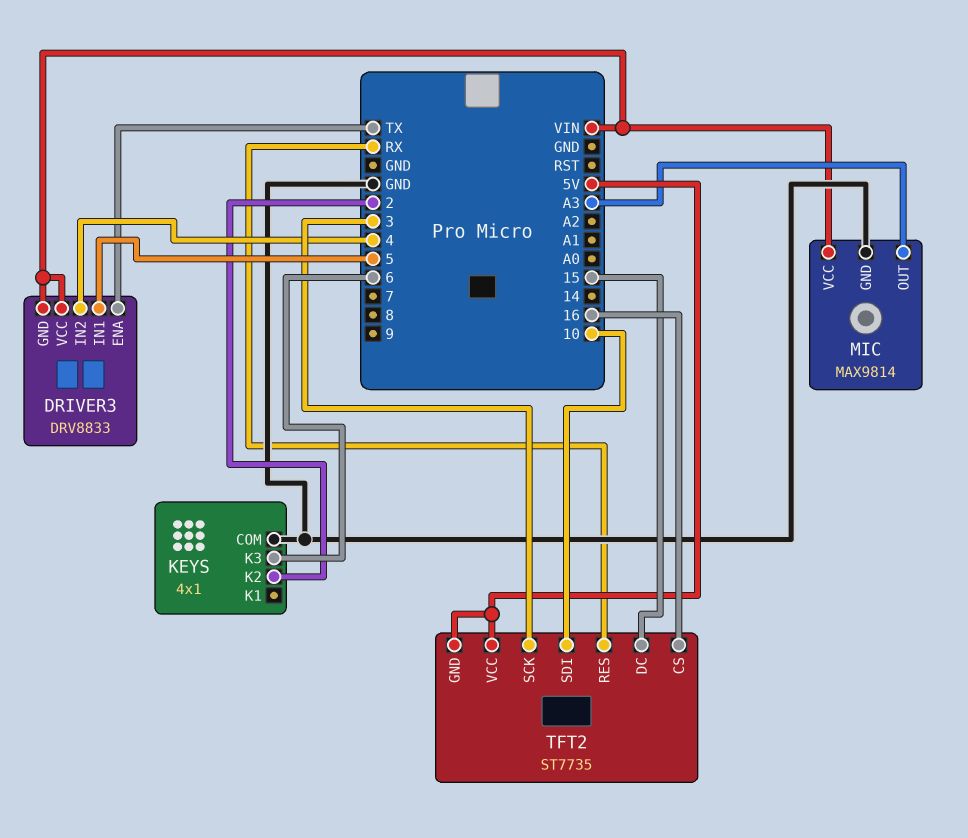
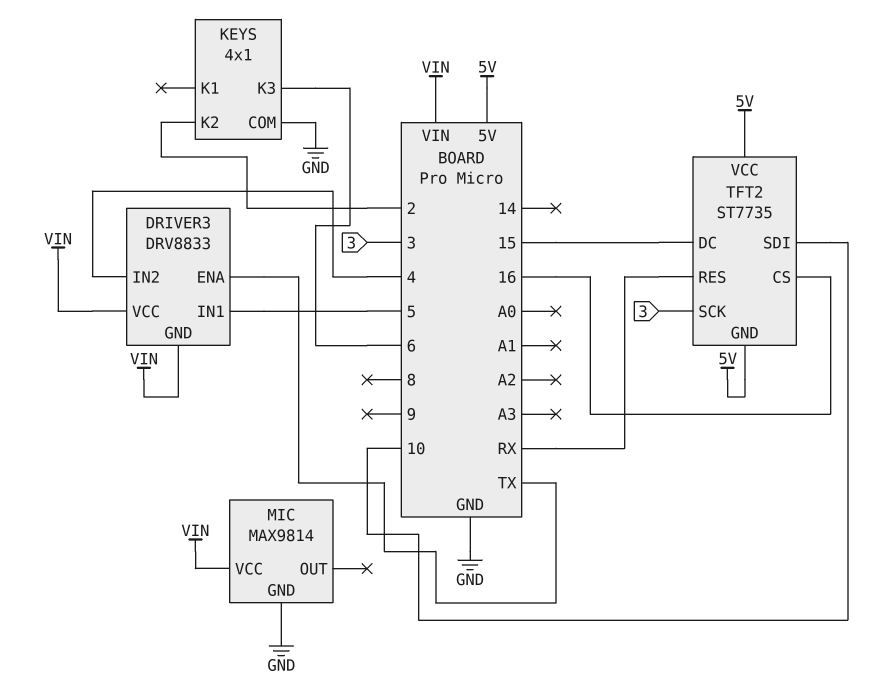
MIC pin OUT: A3 -> none

